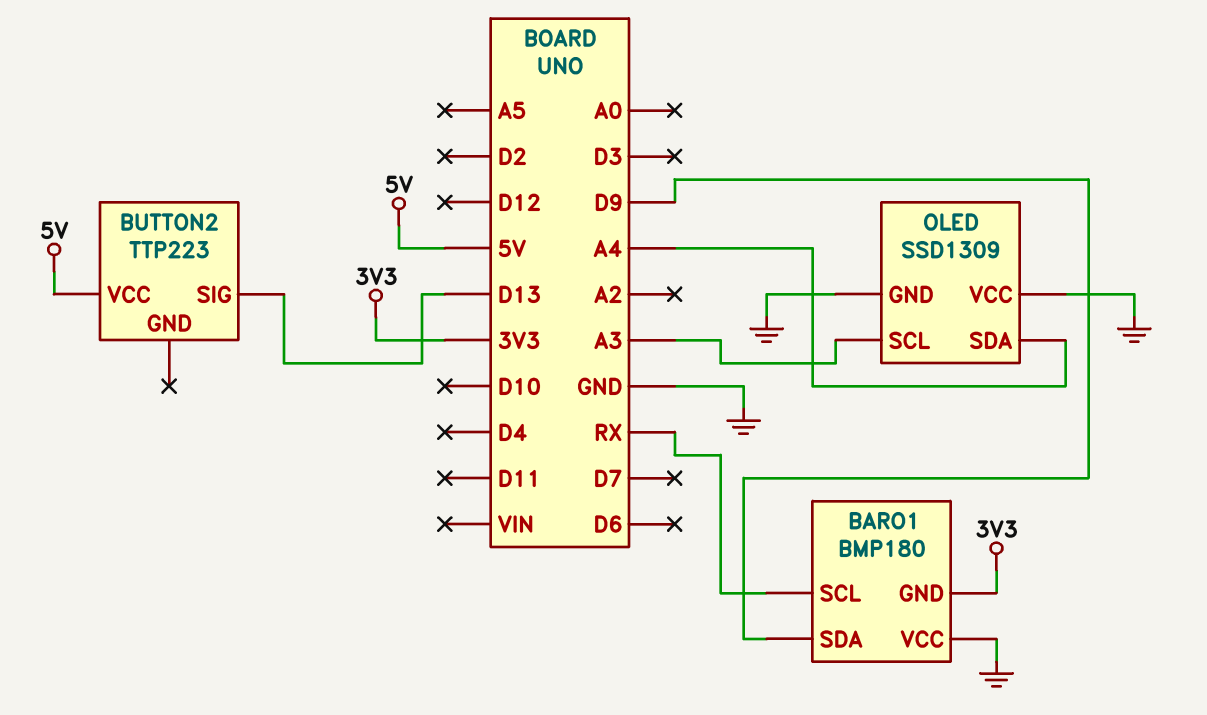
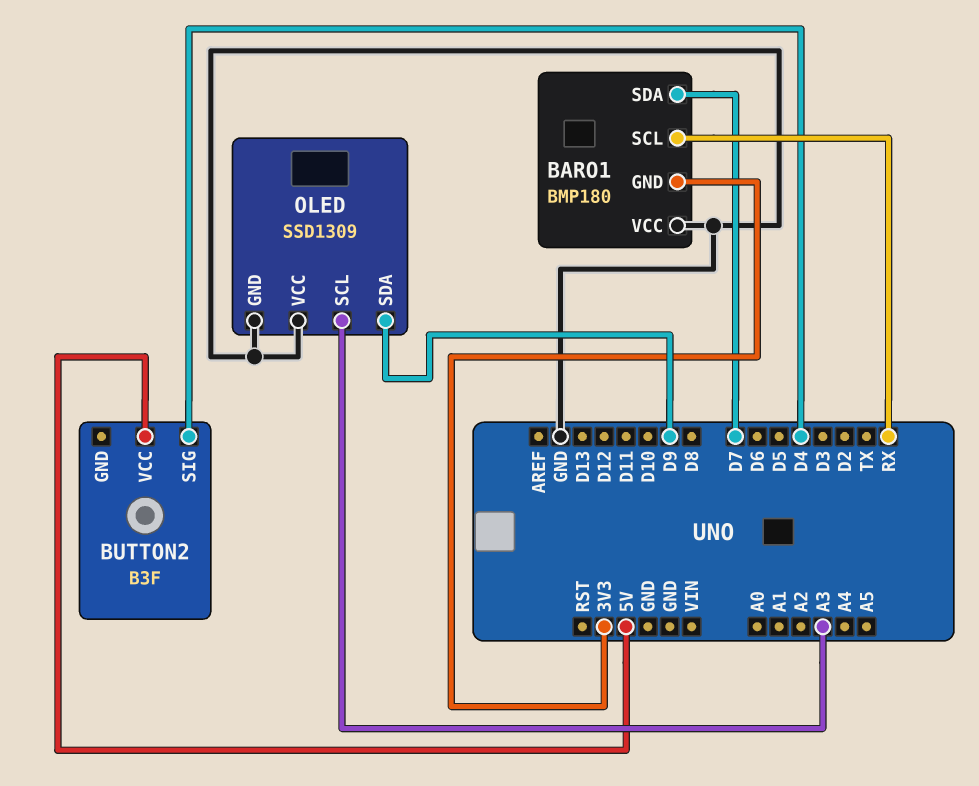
BARO1 pin SDA: D9 -> D7
BUTTON2: TTP223 -> B3F
BUTTON2 pin SIG: D13 -> D4
OLED pin SDA: A4 -> D9

